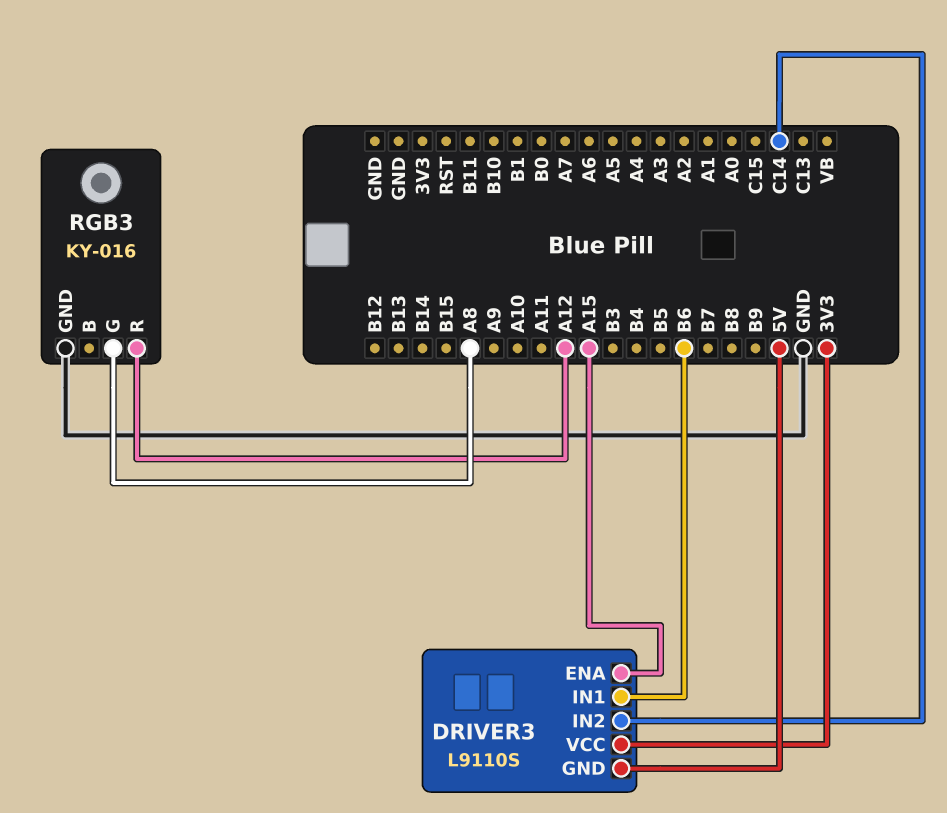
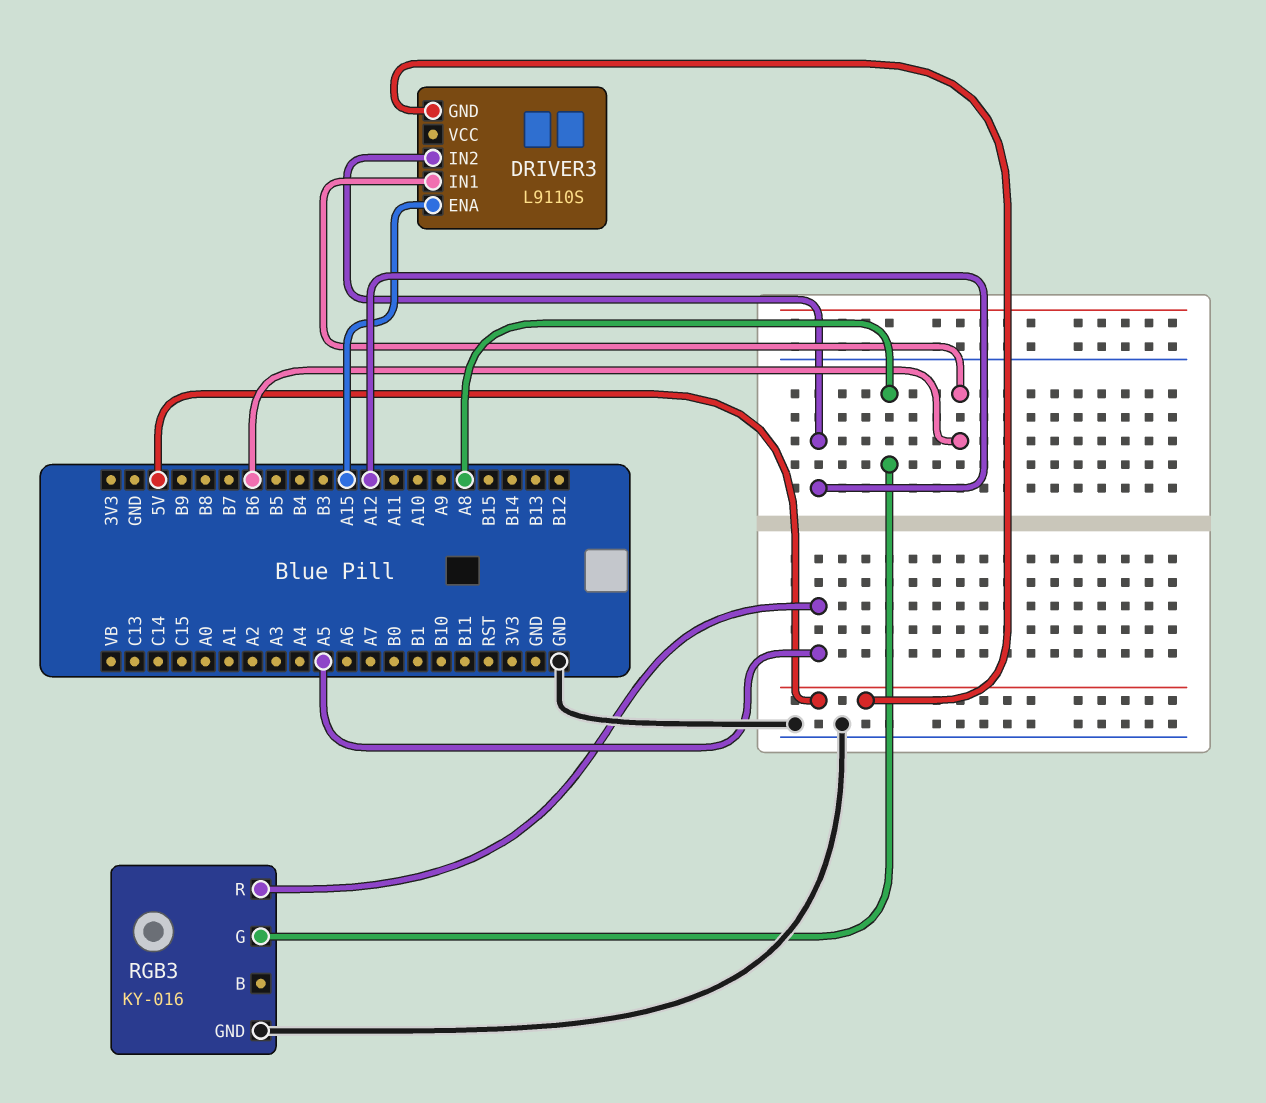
DRIVER3 pin IN2: C14 -> A12
DRIVER3 pin VCC: 3V3 -> none
RGB3 pin R: A12 -> A5

